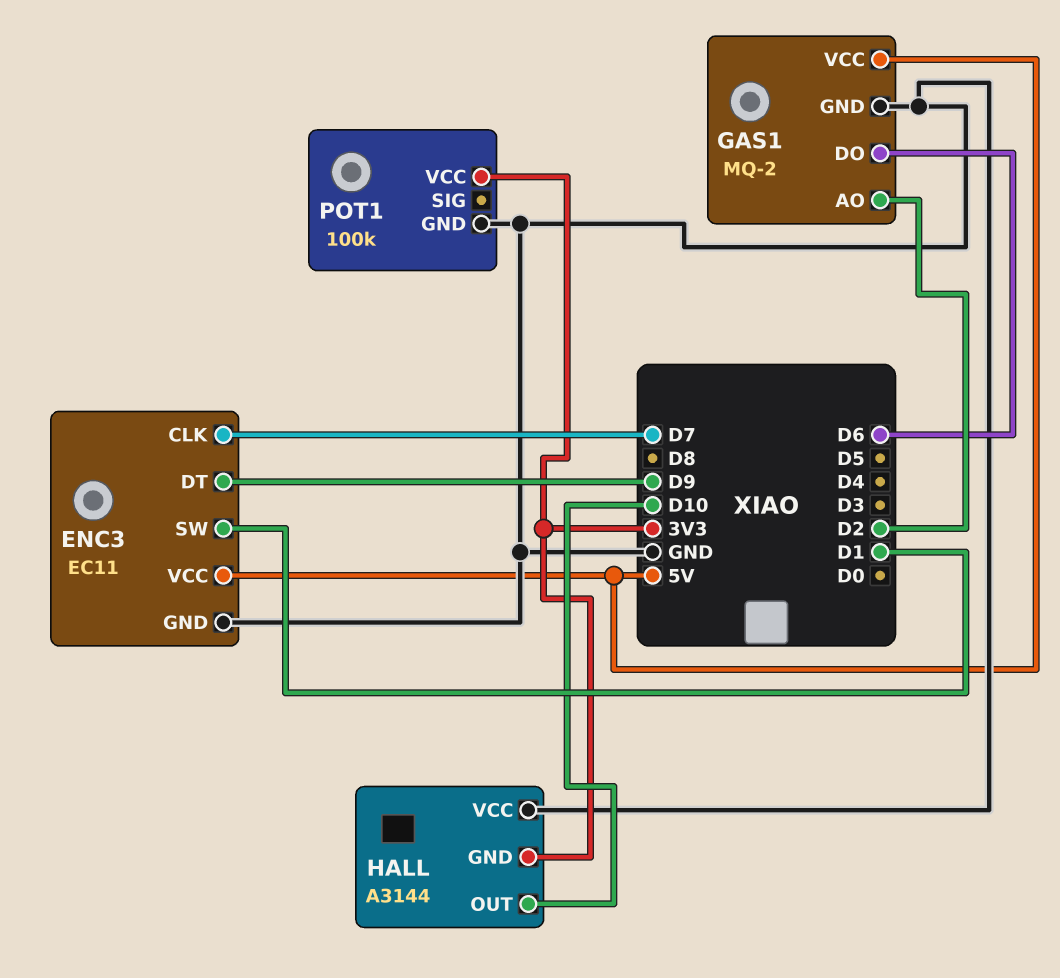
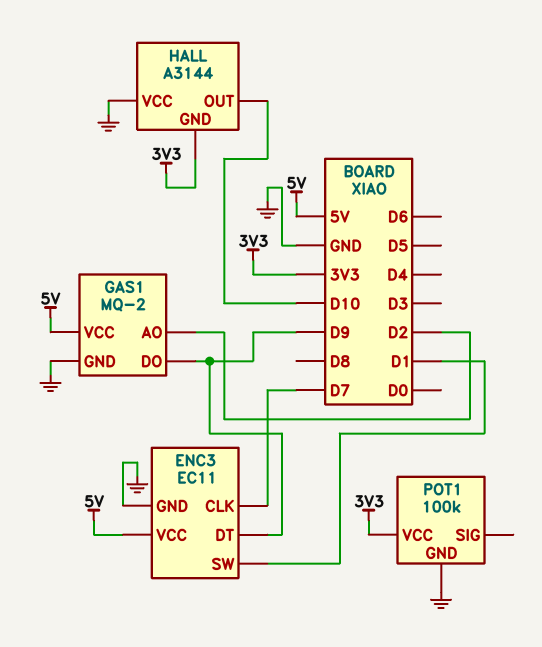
GAS1 pin DO: D6 -> D9

